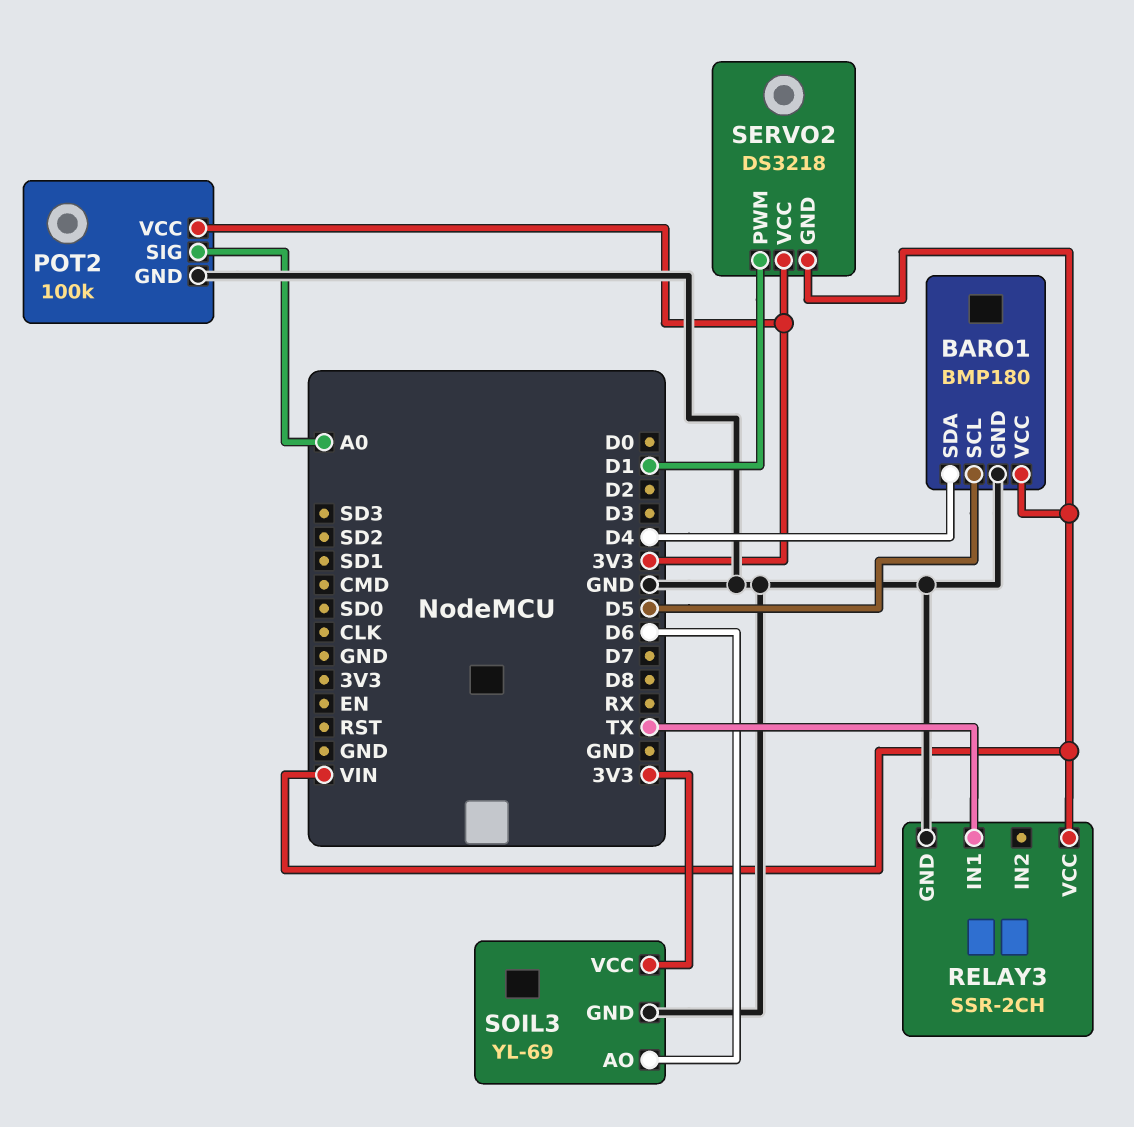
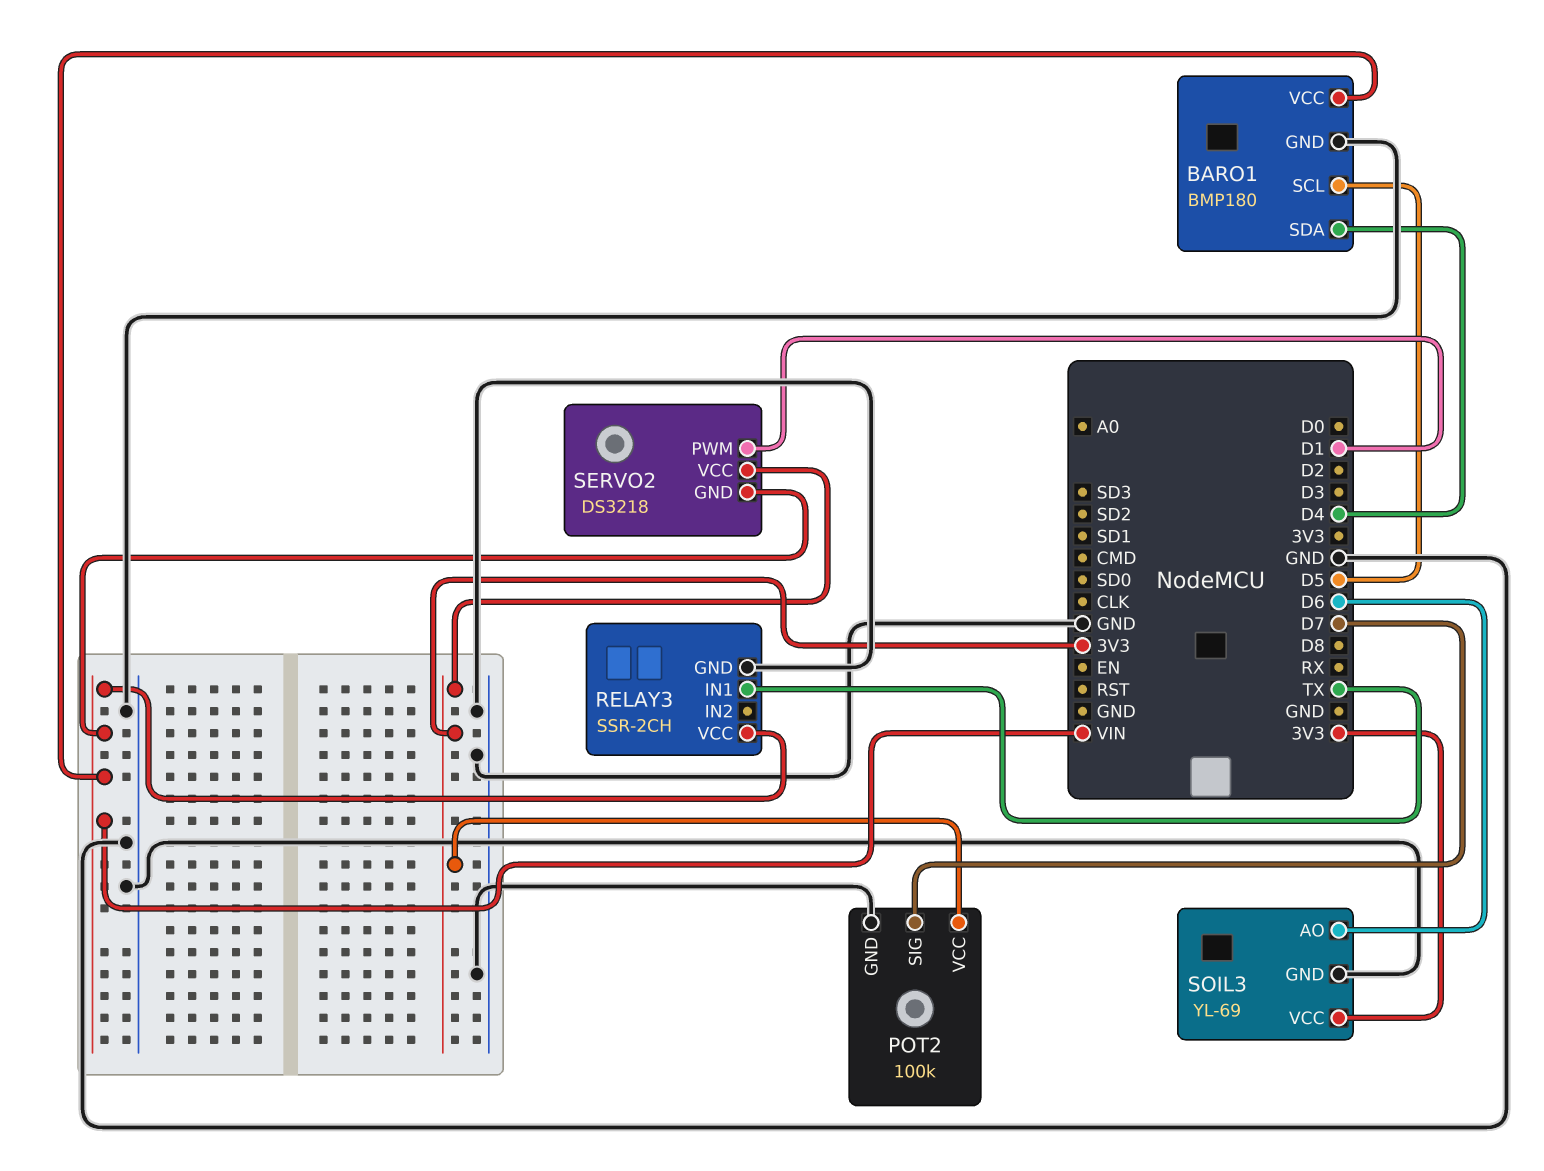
POT2 pin SIG: A0 -> D7

